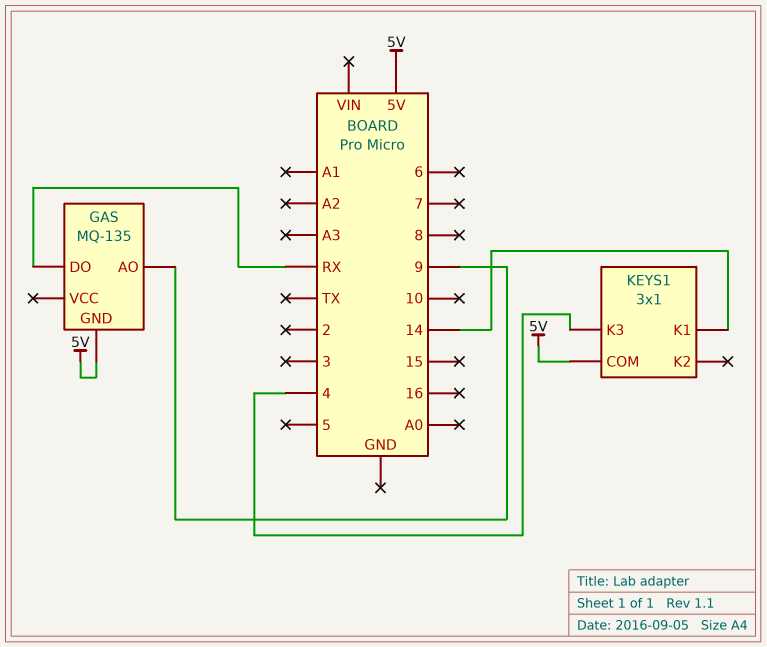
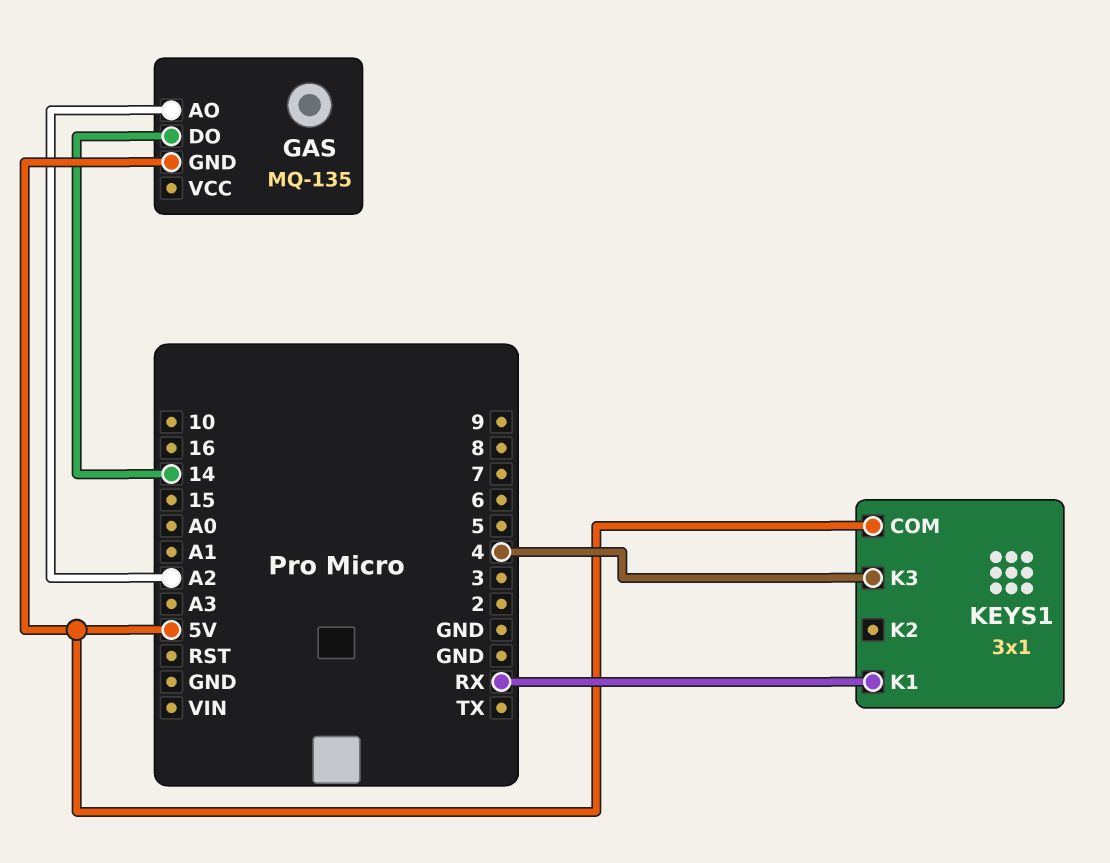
GAS pin AO: 9 -> A2
GAS pin DO: RX -> 14
KEYS1 pin K1: 14 -> RX

